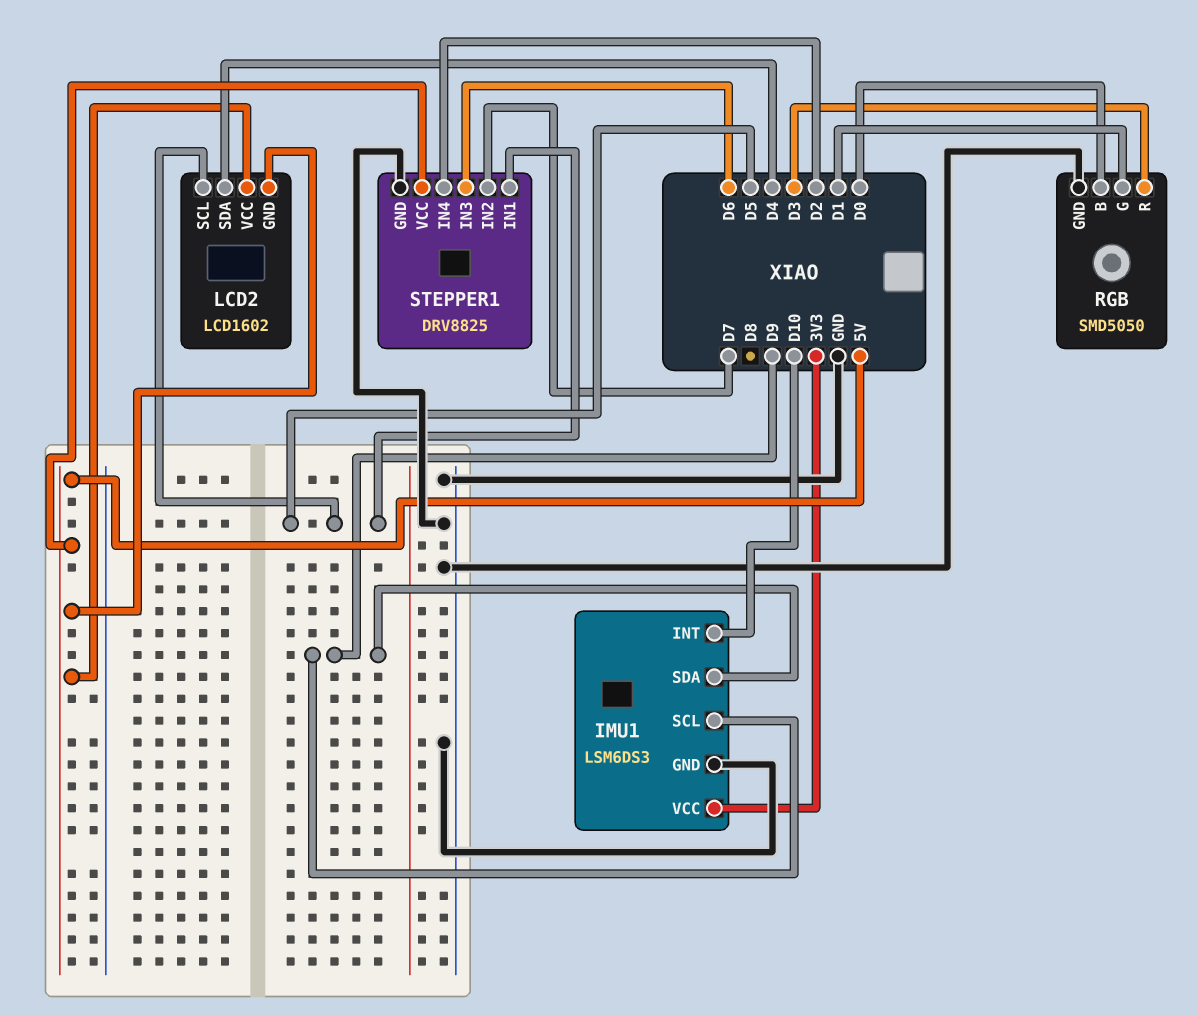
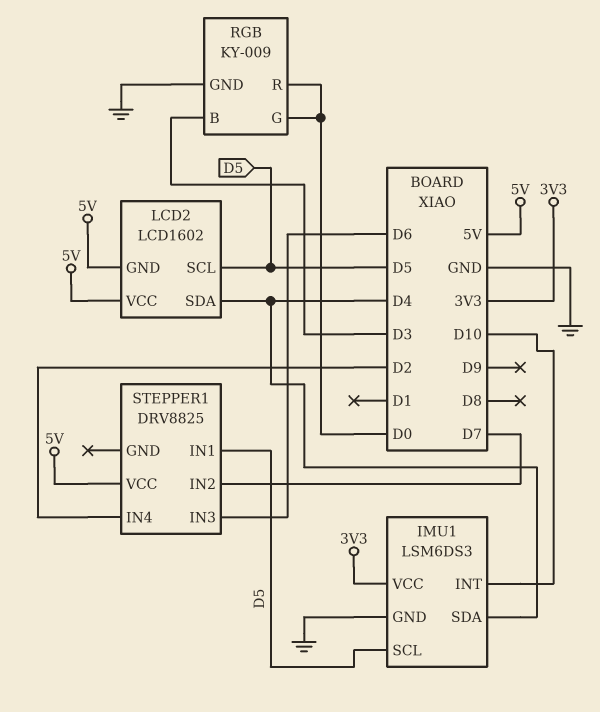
IMU1 pin SCL: D9 -> D5
IMU1 pin SDA: D9 -> D4
RGB: SMD5050 -> KY-009
RGB pin B: D0 -> D3
RGB pin G: D1 -> D0
RGB pin R: D3 -> D0
STEPPER1 pin GND: GND -> none

